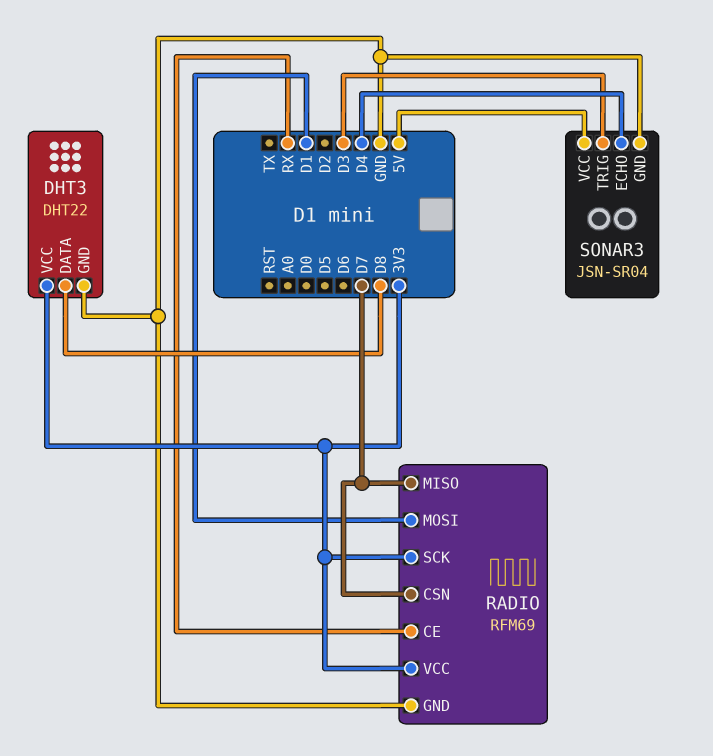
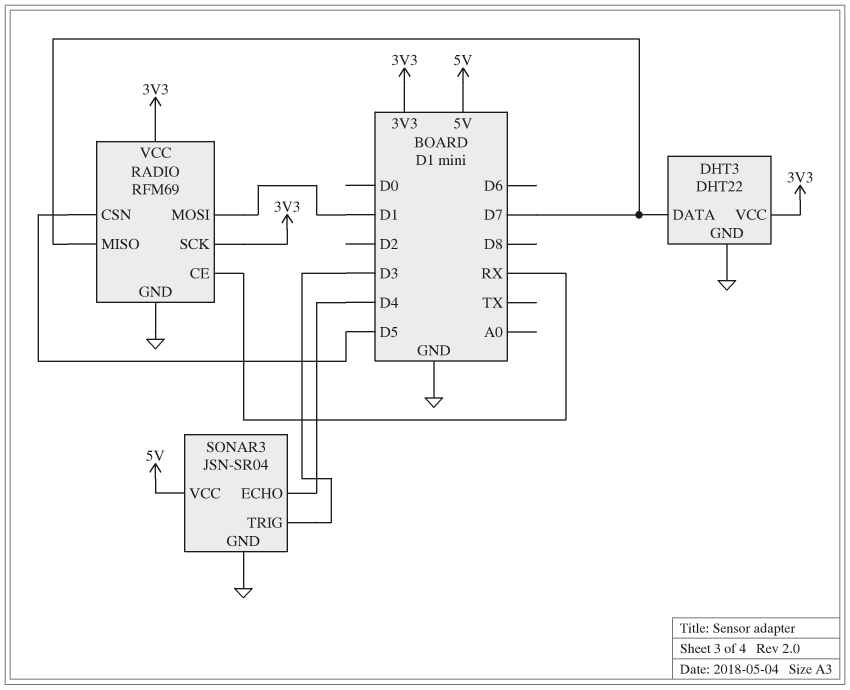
DHT3 pin DATA: D8 -> D7
RADIO pin CSN: D7 -> D5

